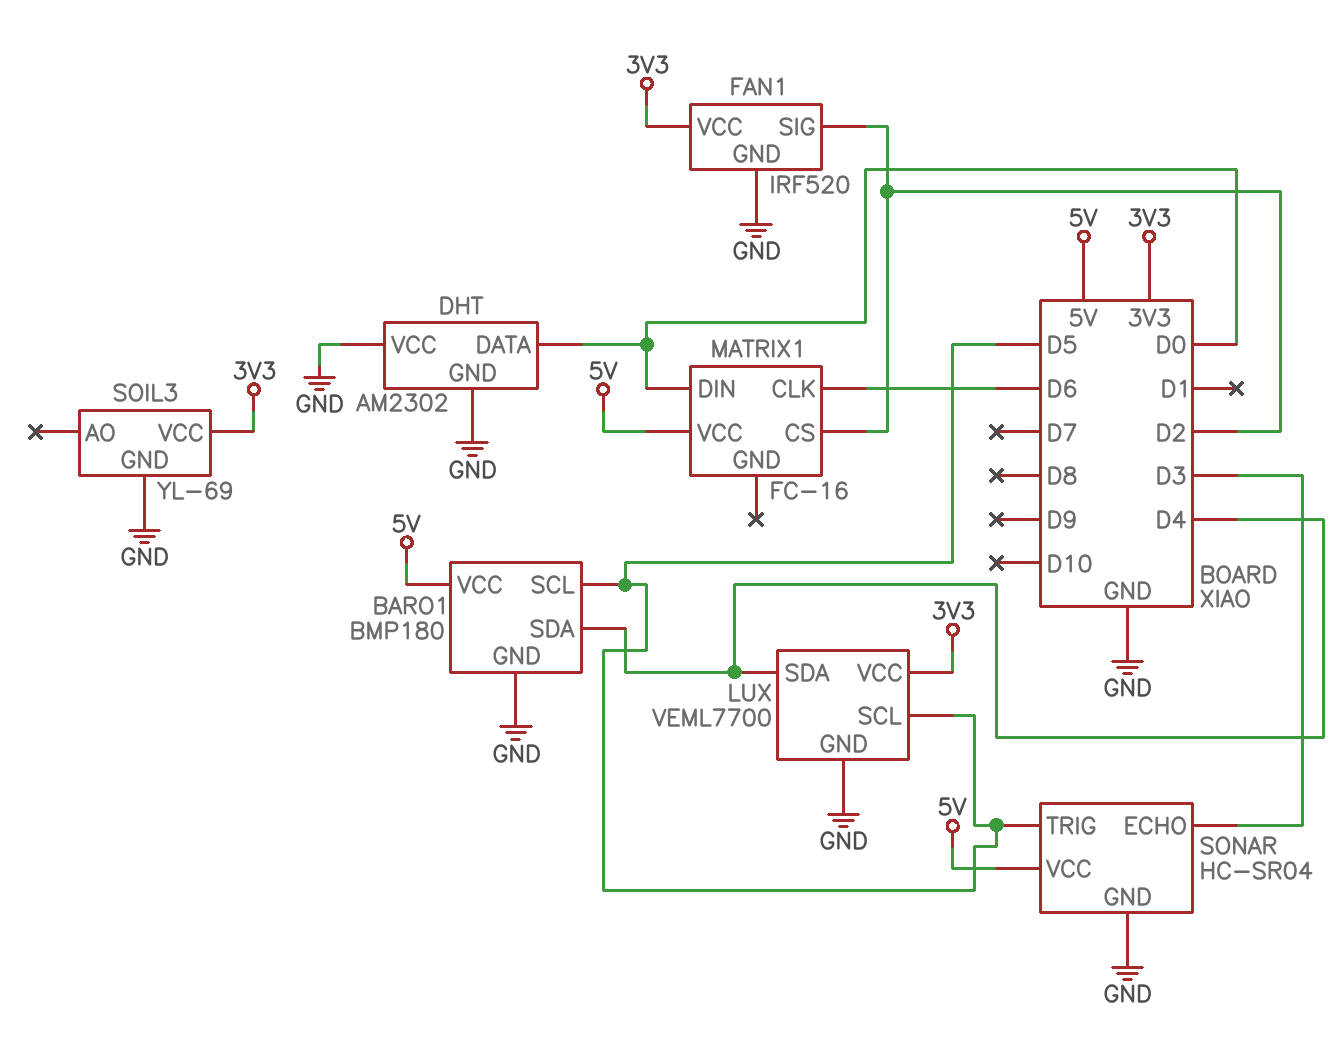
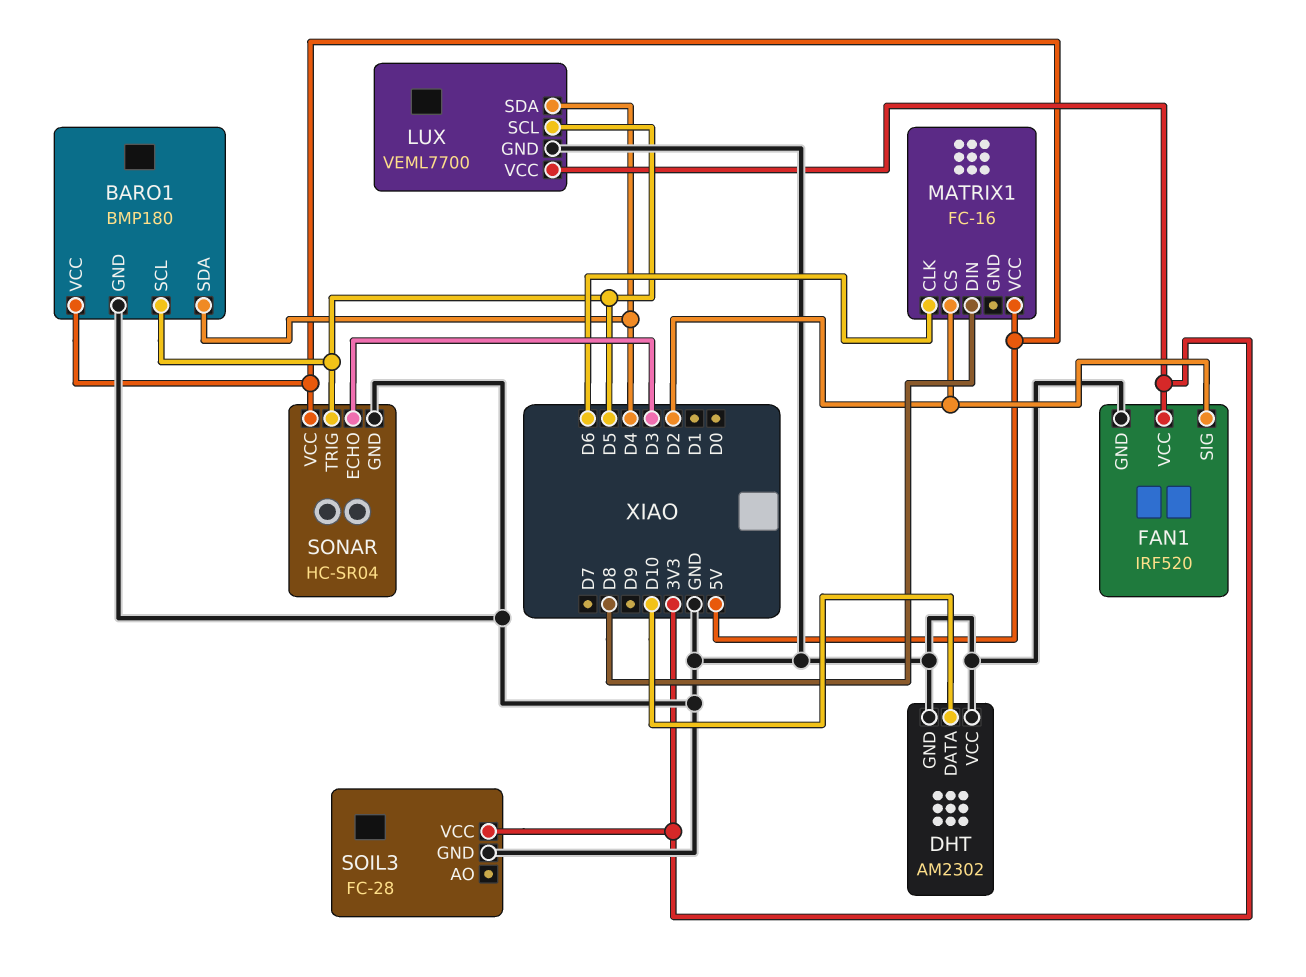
DHT pin DATA: D0 -> D10
MATRIX1 pin DIN: D0 -> D8
SOIL3: YL-69 -> FC-28

